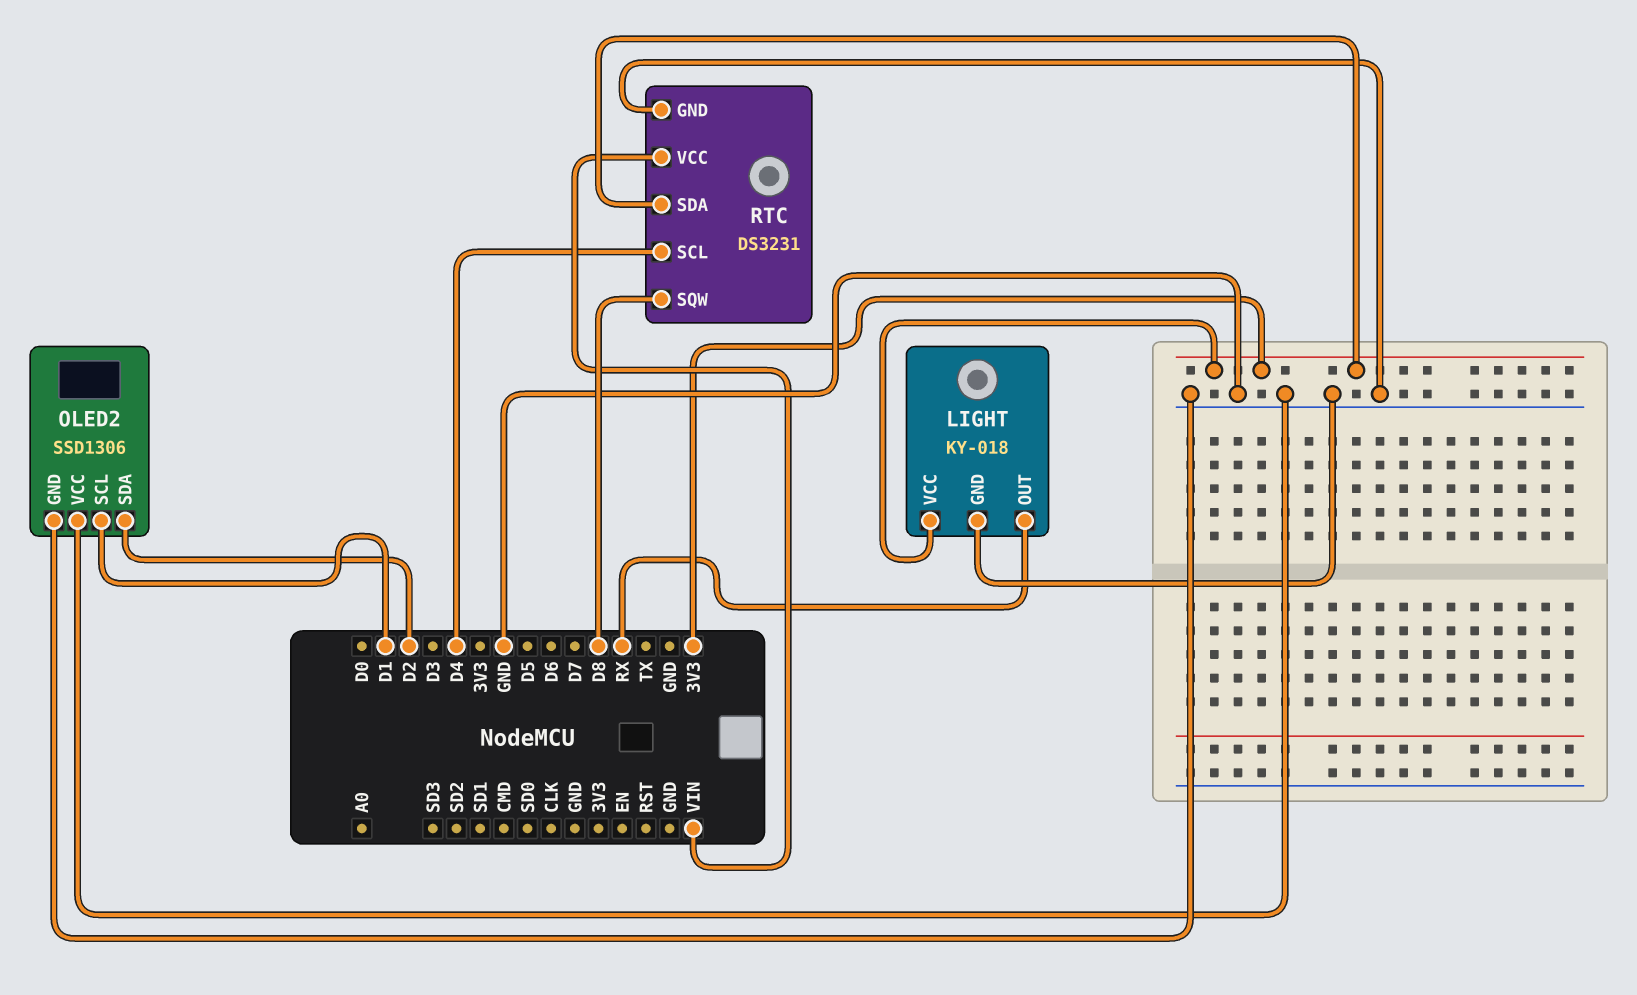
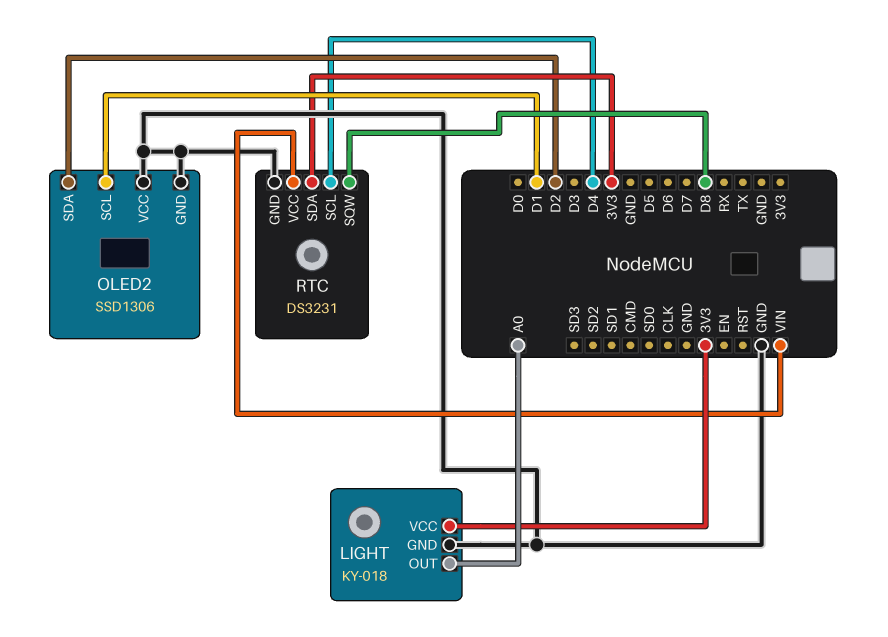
LIGHT pin OUT: RX -> A0

